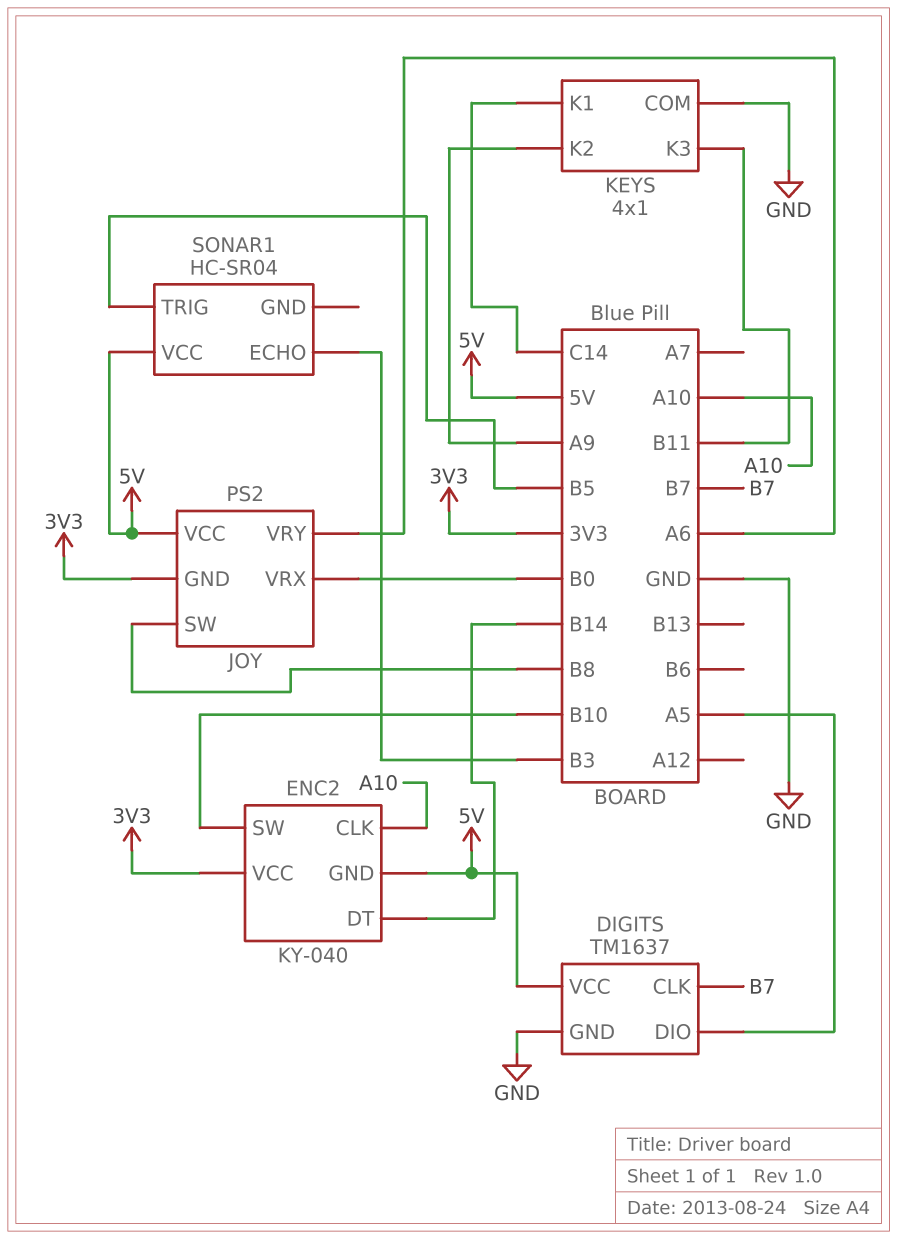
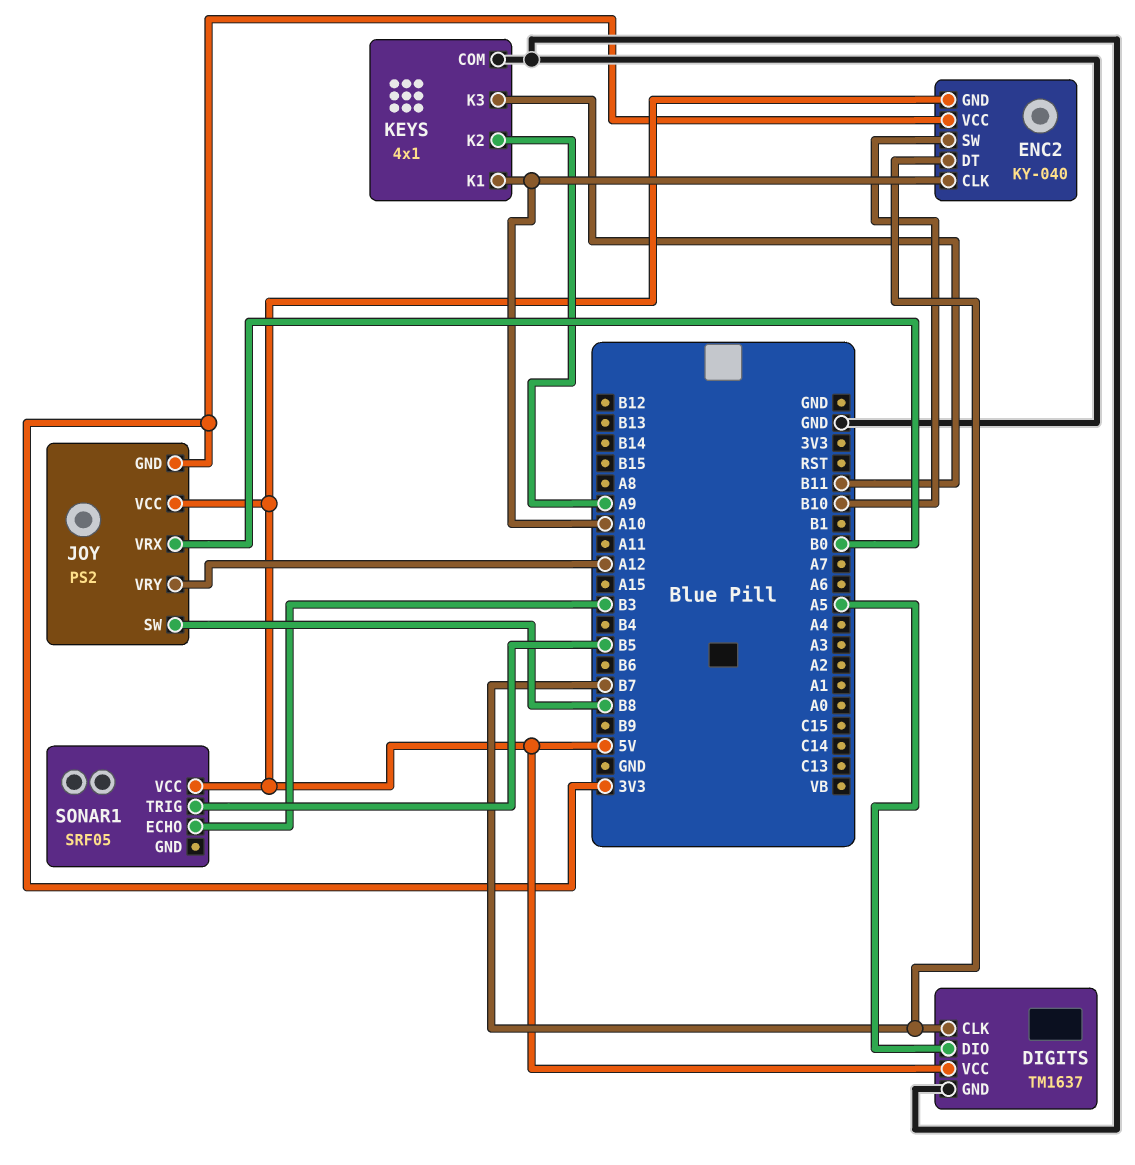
ENC2 pin DT: B14 -> B7
JOY pin VRY: A6 -> A12
KEYS pin K1: C14 -> A10
SONAR1: HC-SR04 -> SRF05

